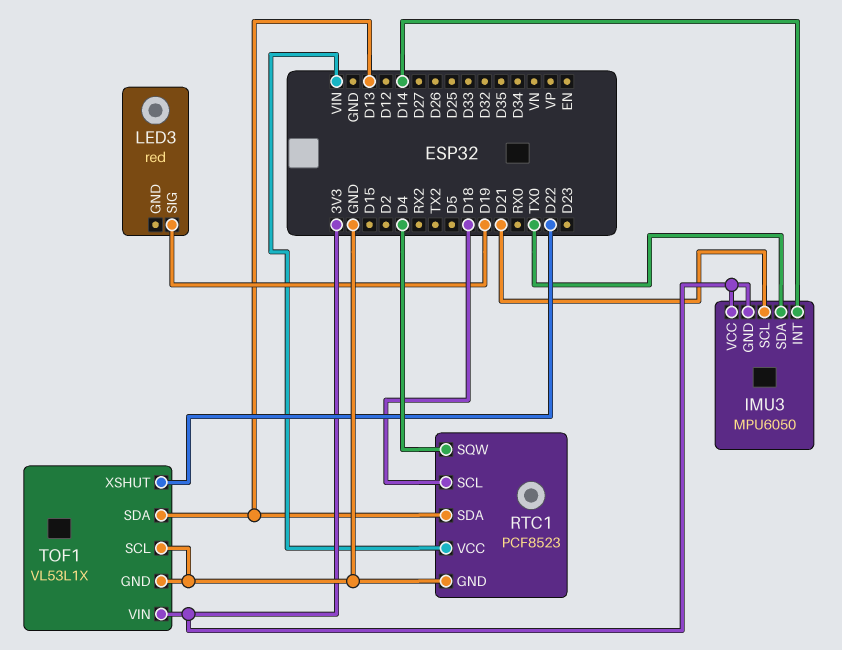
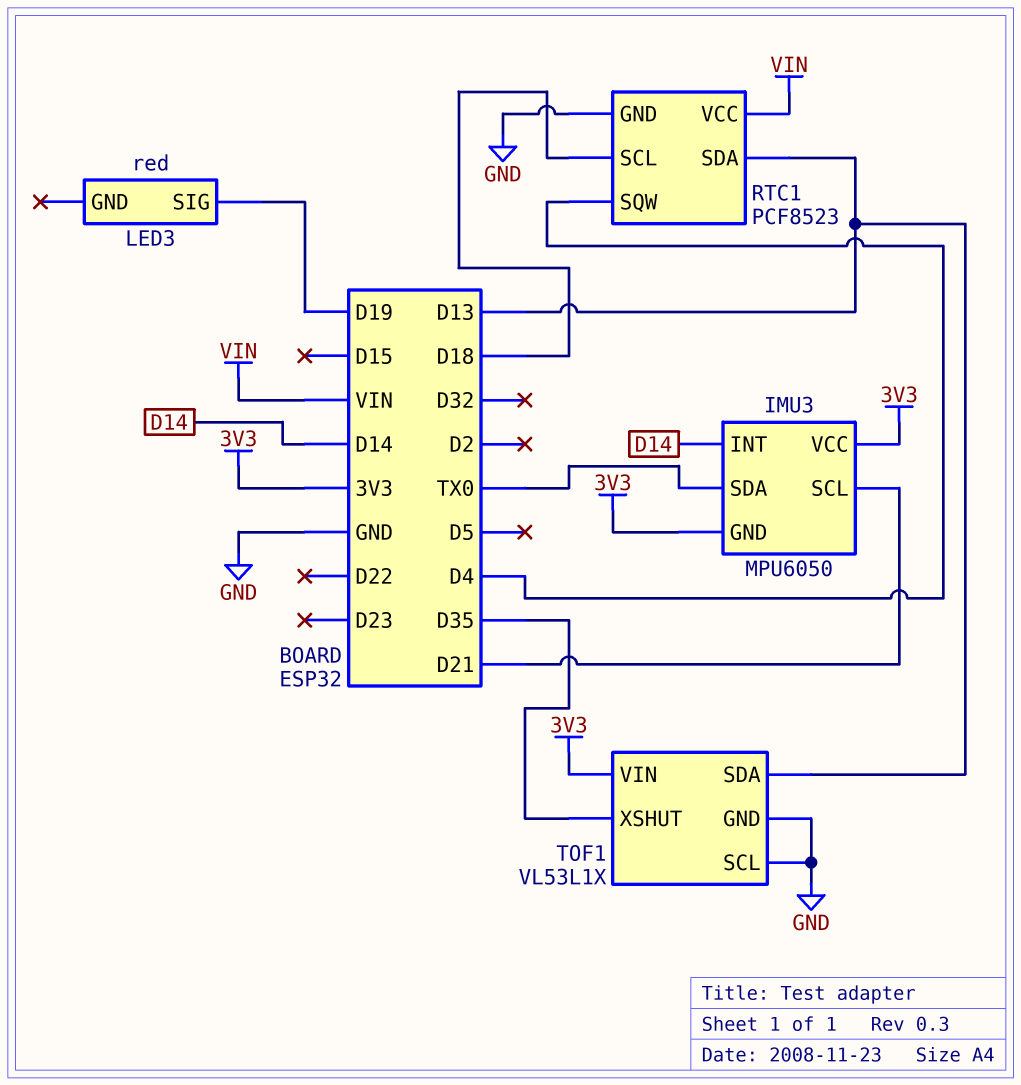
TOF1 pin XSHUT: D22 -> D35

